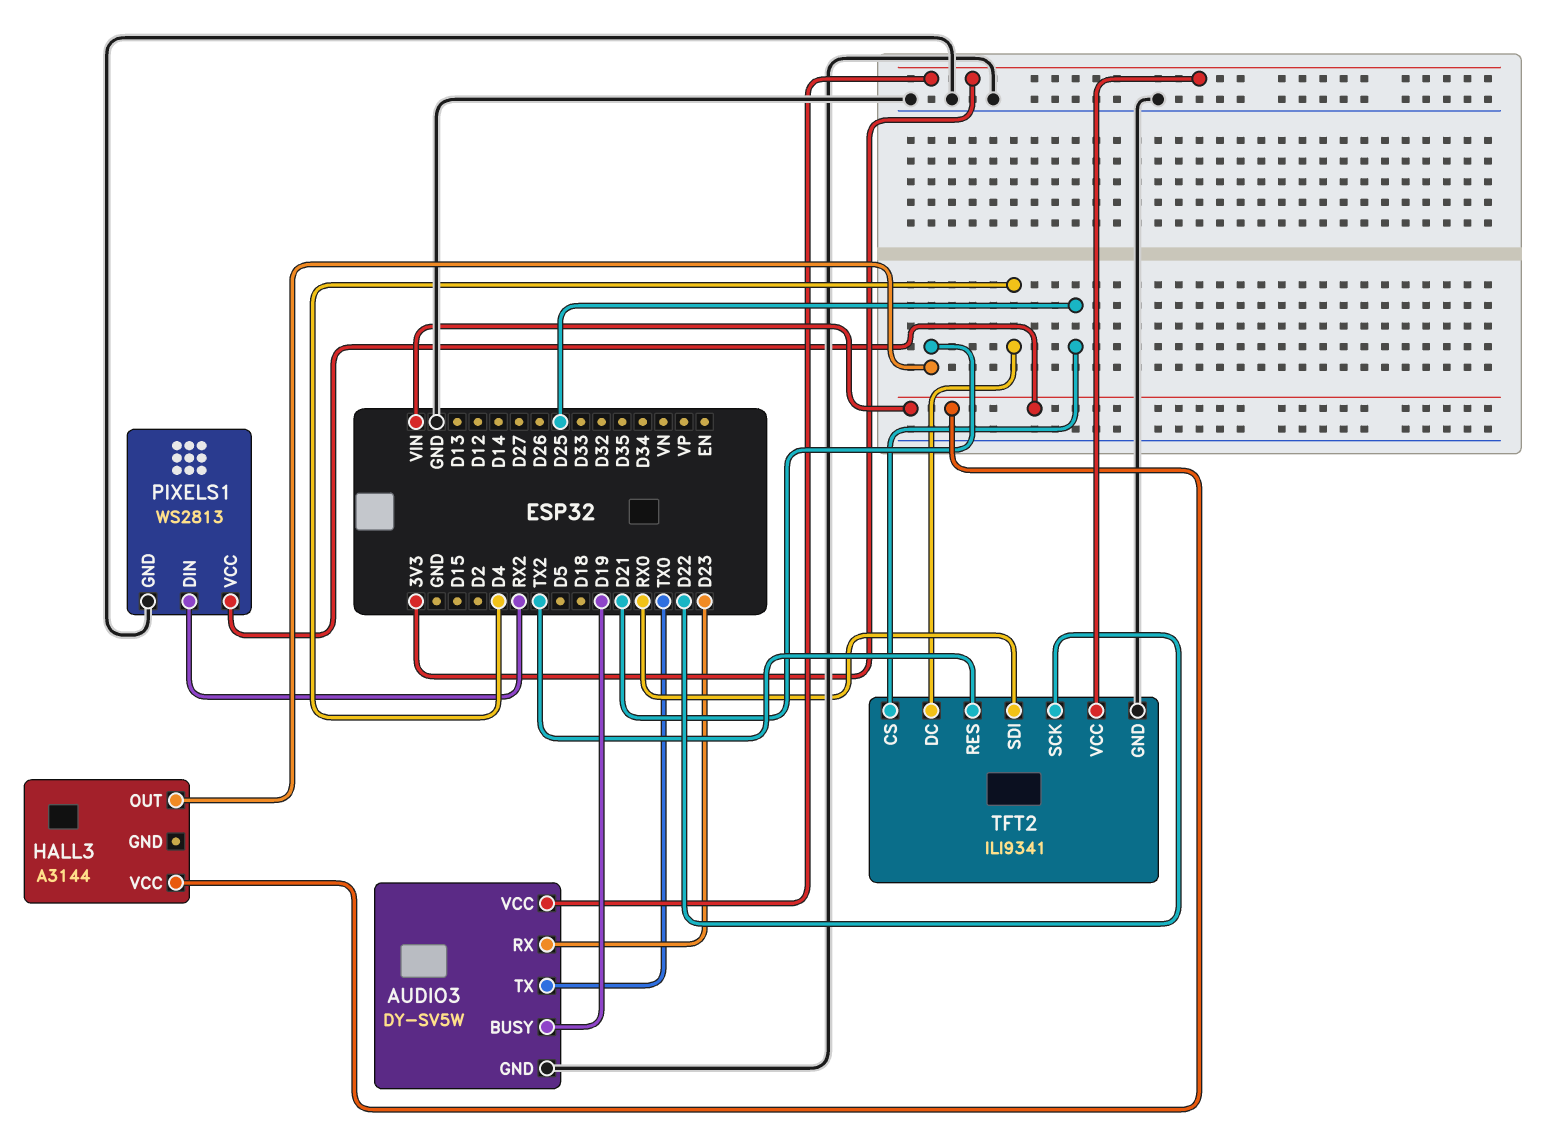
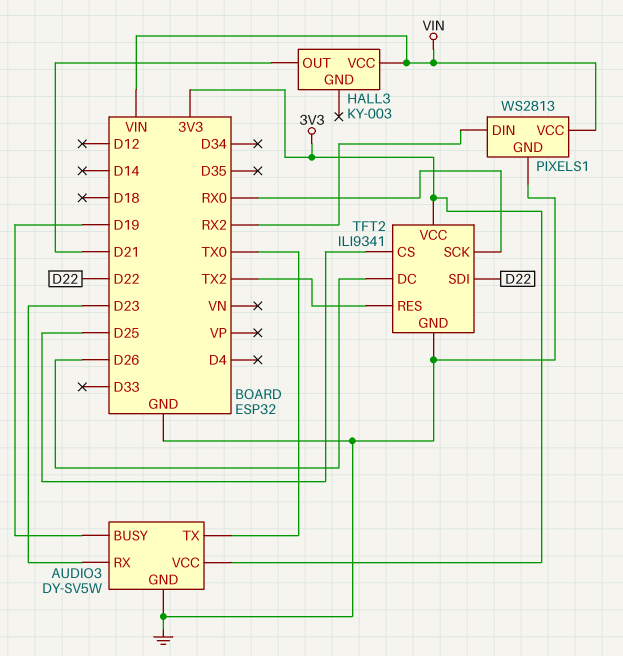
HALL3: A3144 -> KY-003
TFT2 pin DC: D4 -> D26
TFT2 pin SCK: D22 -> RX0
TFT2 pin SDI: RX0 -> D22

